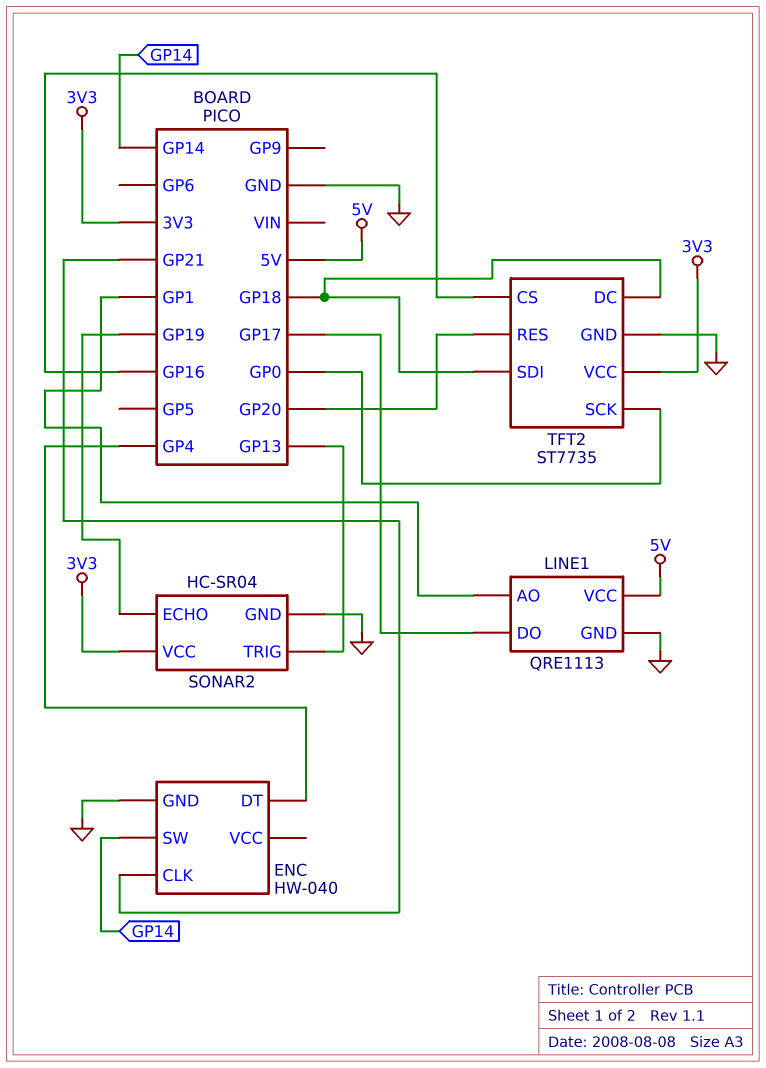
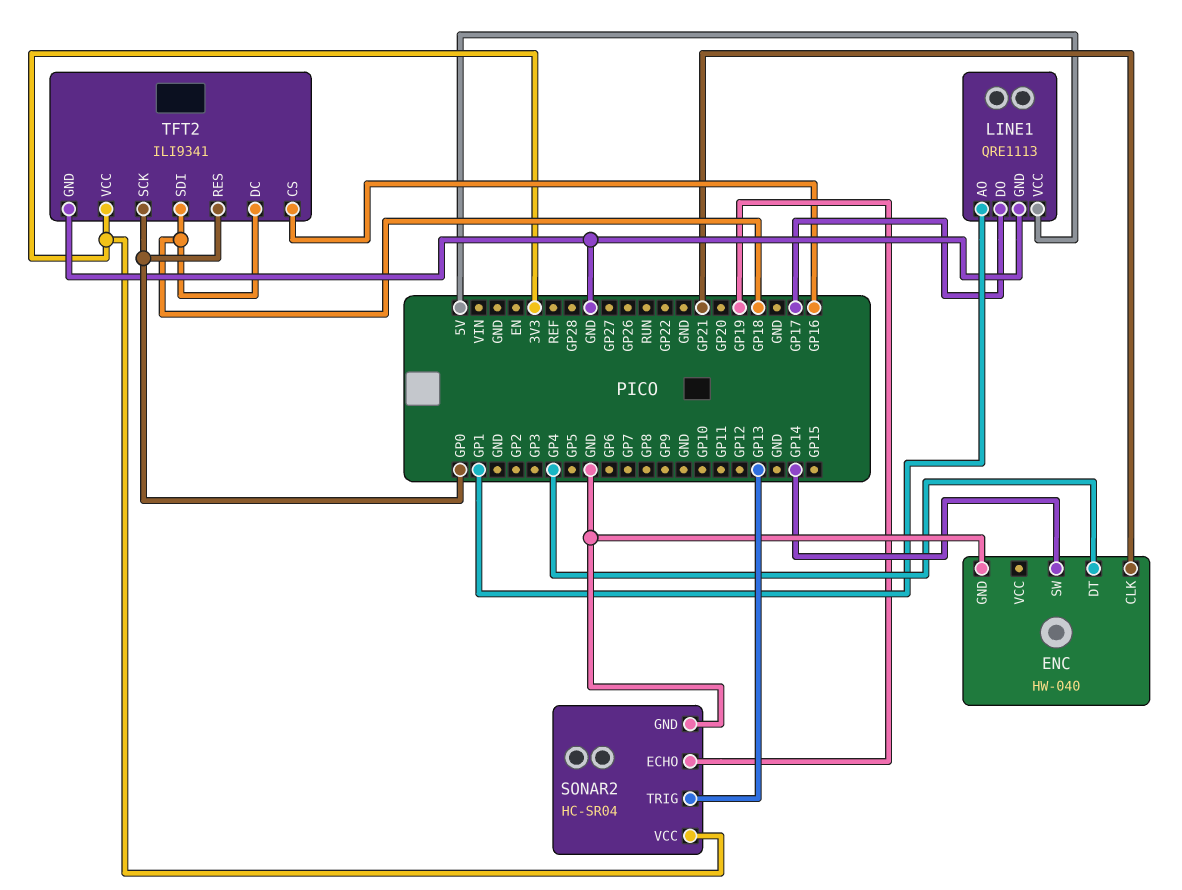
TFT2: ST7735 -> ILI9341
TFT2 pin RES: GP20 -> GP0

